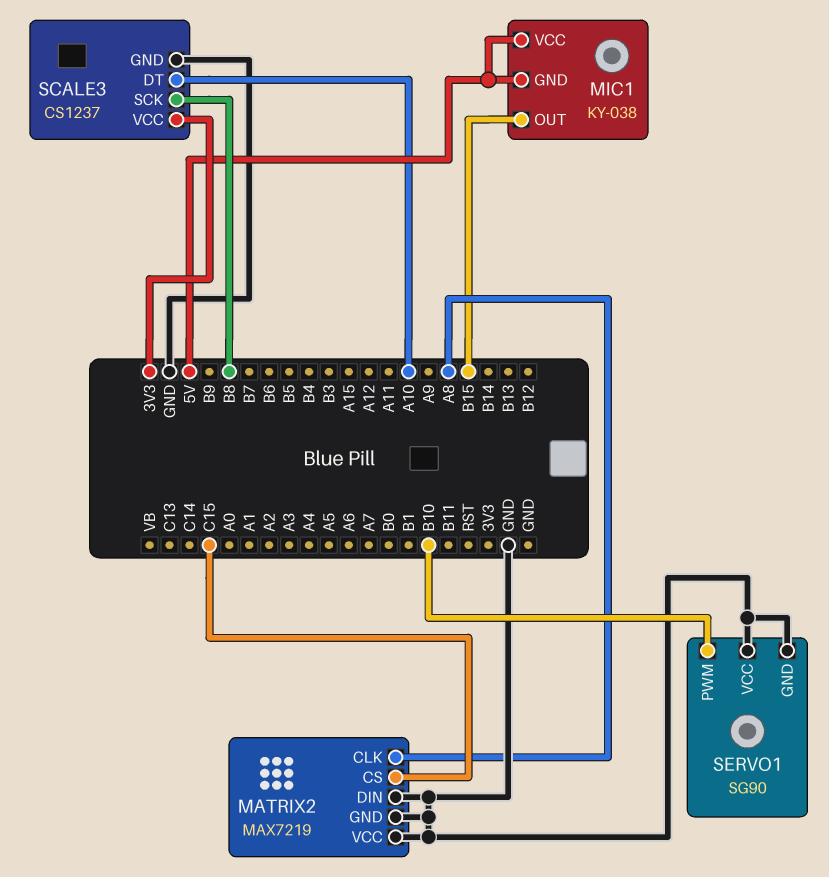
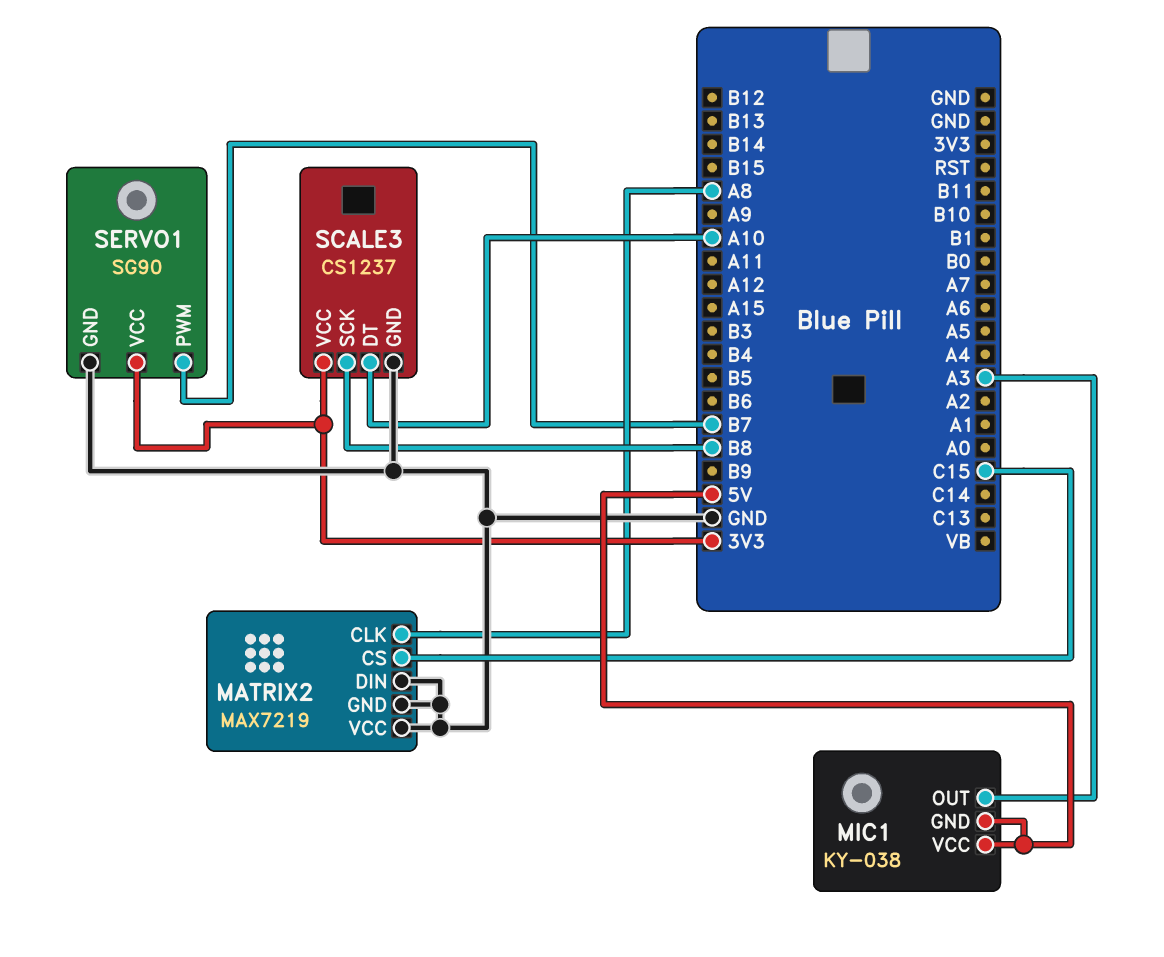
MIC1 pin OUT: B15 -> A3
SERVO1 pin PWM: B10 -> B7
SERVO1 pin VCC: GND -> 3V3

